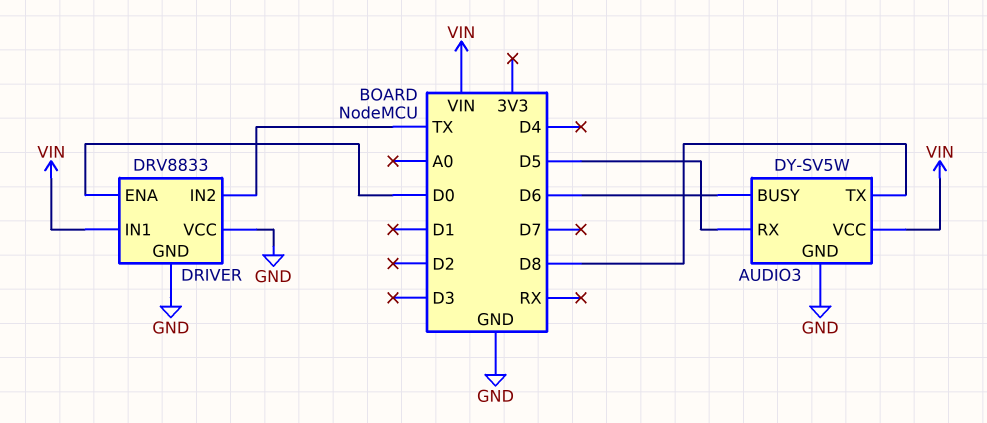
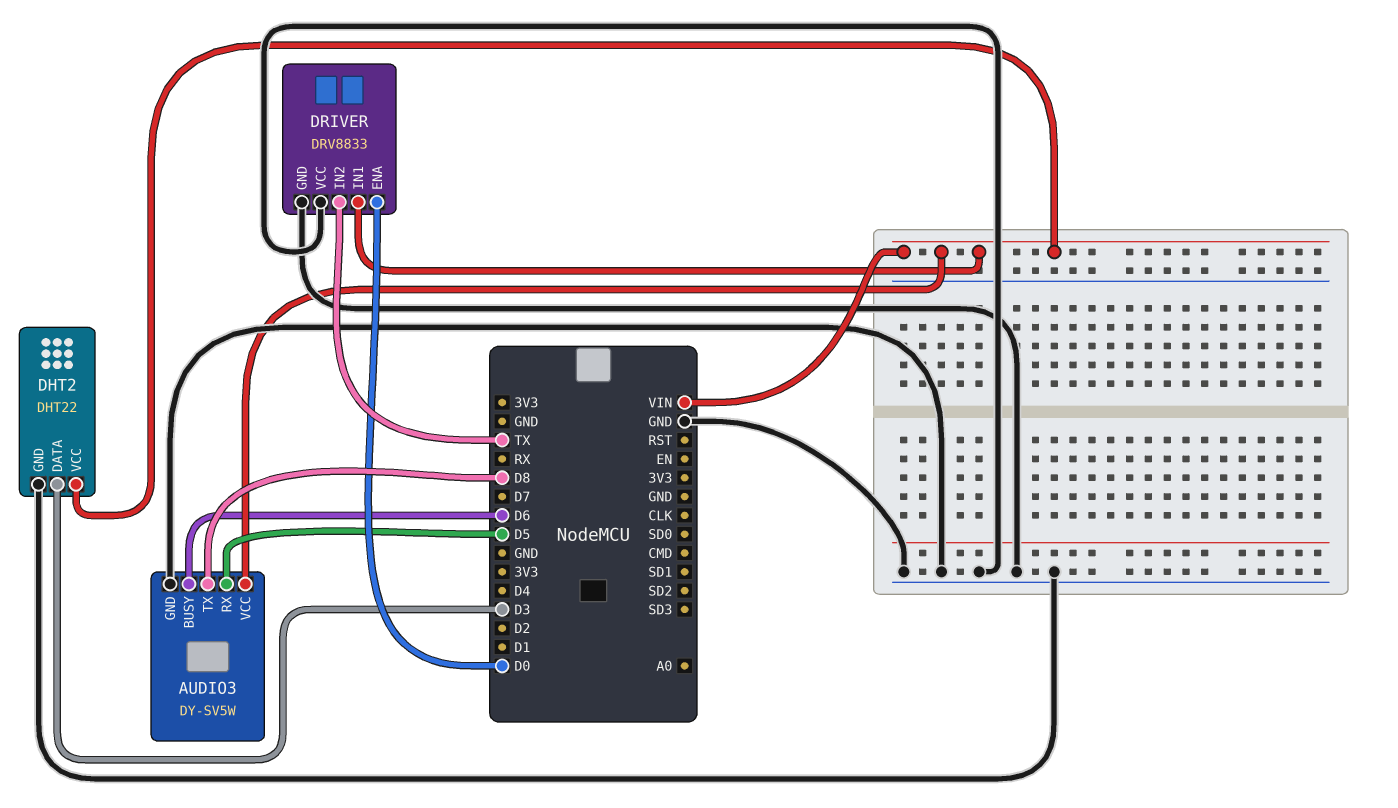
DHT2: none -> DHT22
DHT2 pin DATA: none -> D3
DHT2 pin GND: none -> GND
DHT2 pin VCC: none -> VIN

